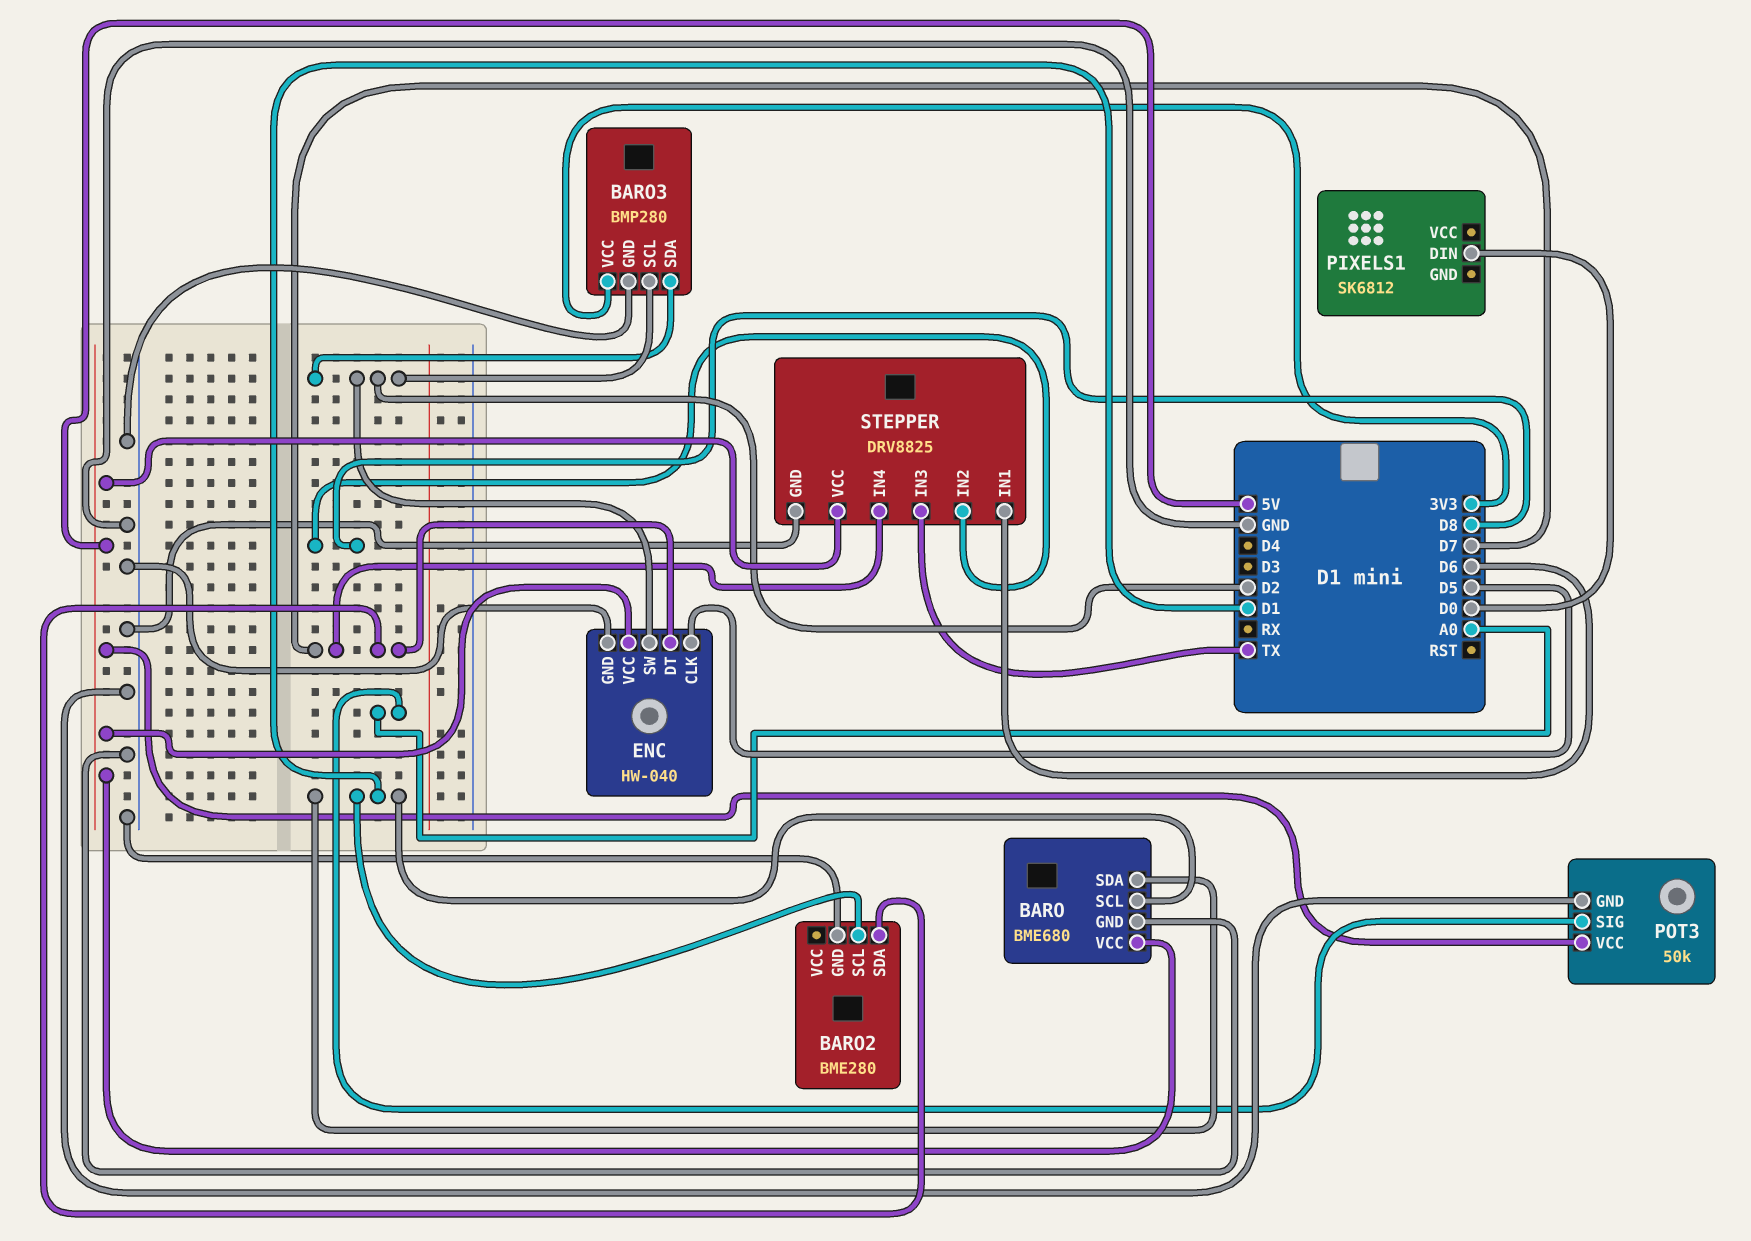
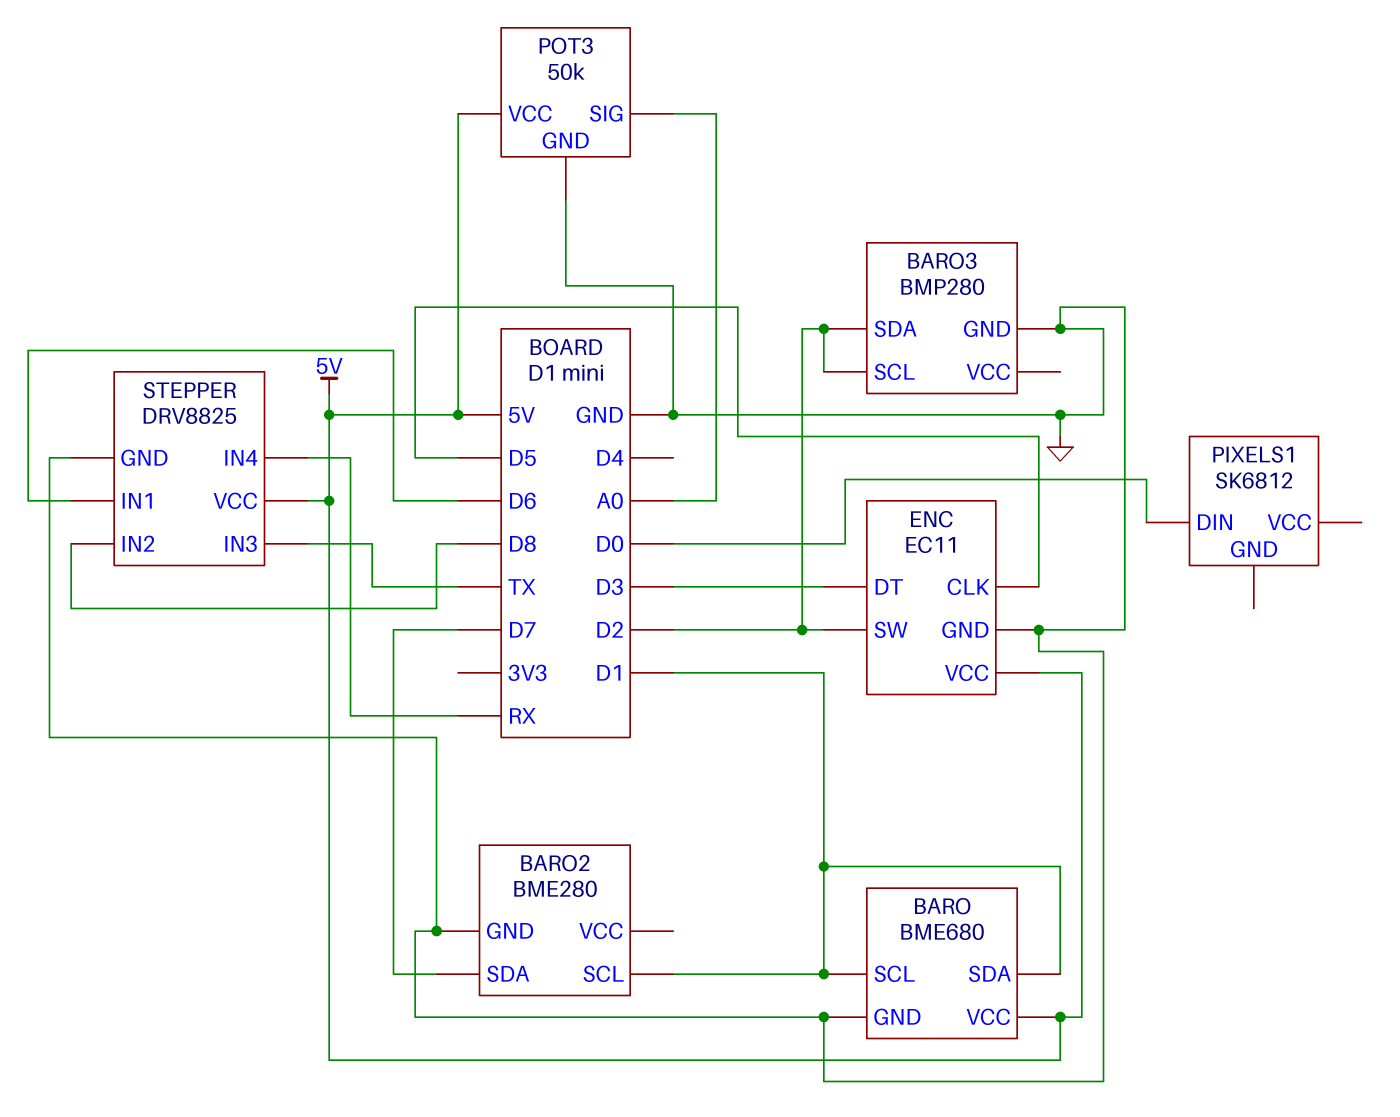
BARO3 pin VCC: 3V3 -> none
ENC: HW-040 -> EC11
ENC pin DT: D7 -> D3
STEPPER pin IN4: D7 -> RX

